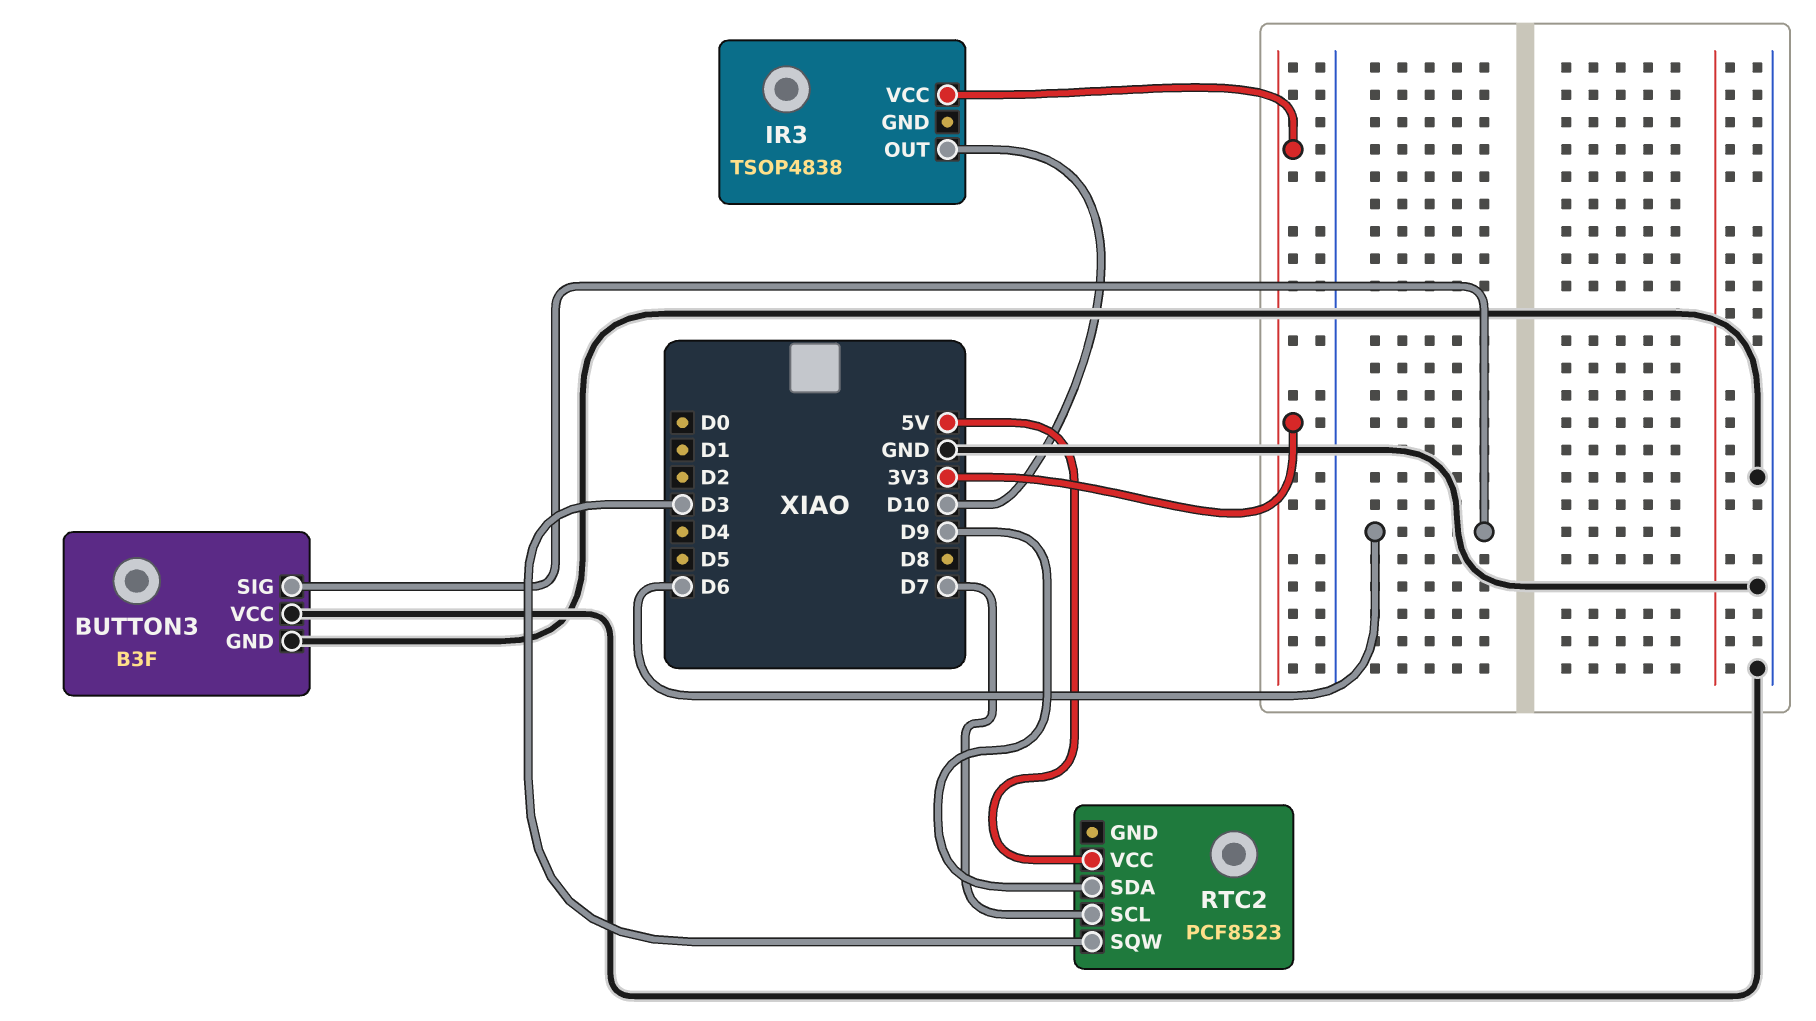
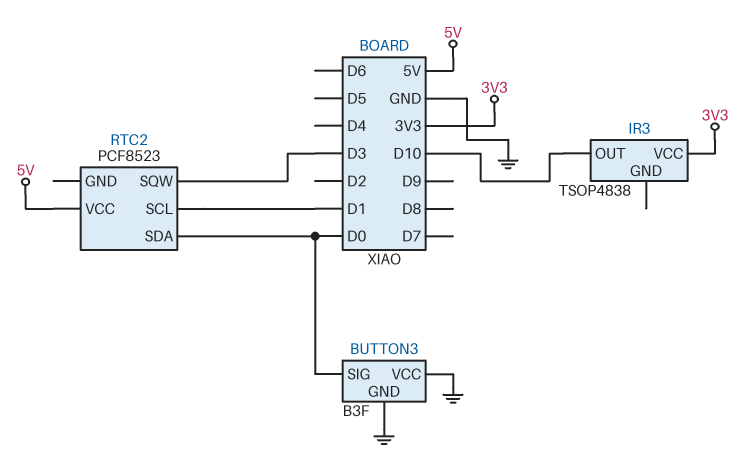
BUTTON3 pin SIG: D6 -> D0
RTC2 pin SCL: D7 -> D1
RTC2 pin SDA: D9 -> D0

